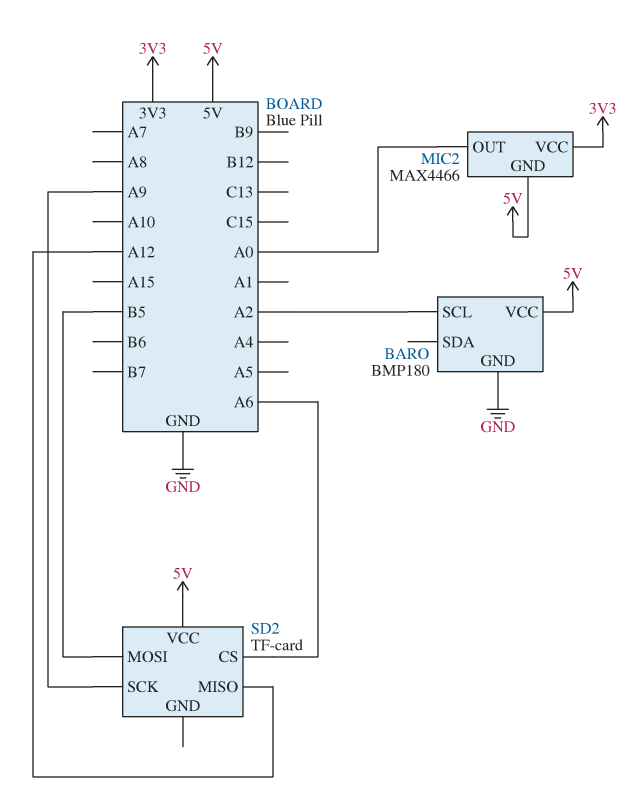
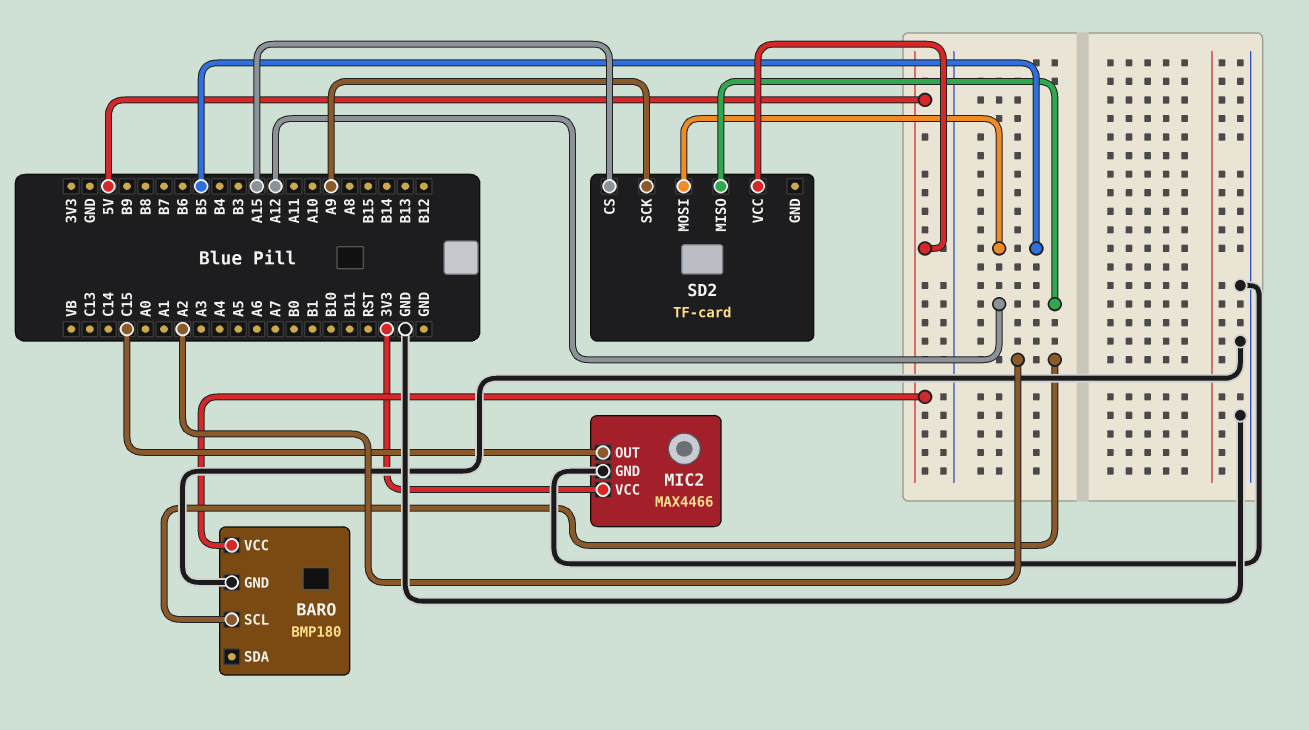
MIC2 pin GND: 5V -> GND
MIC2 pin OUT: A0 -> C15
SD2 pin CS: A6 -> A15

